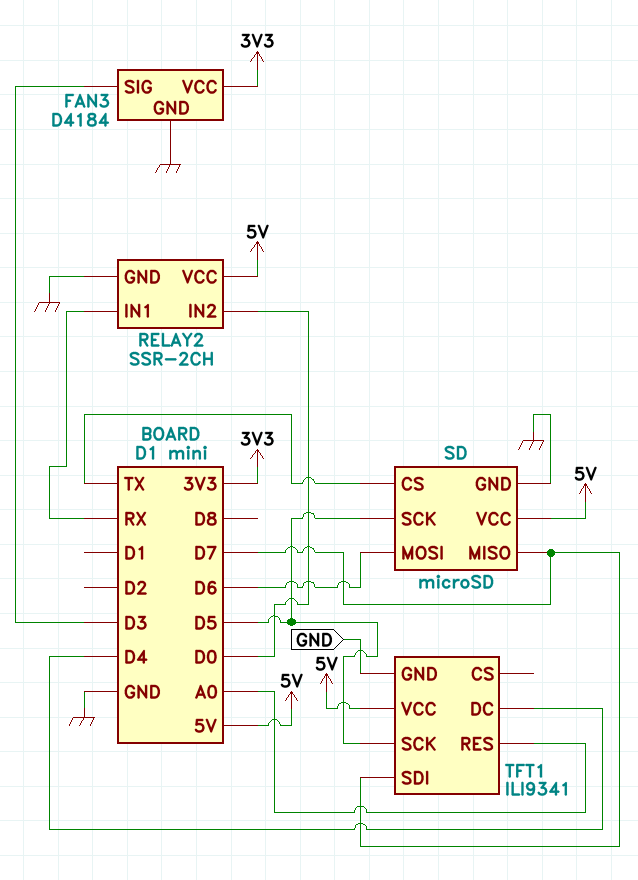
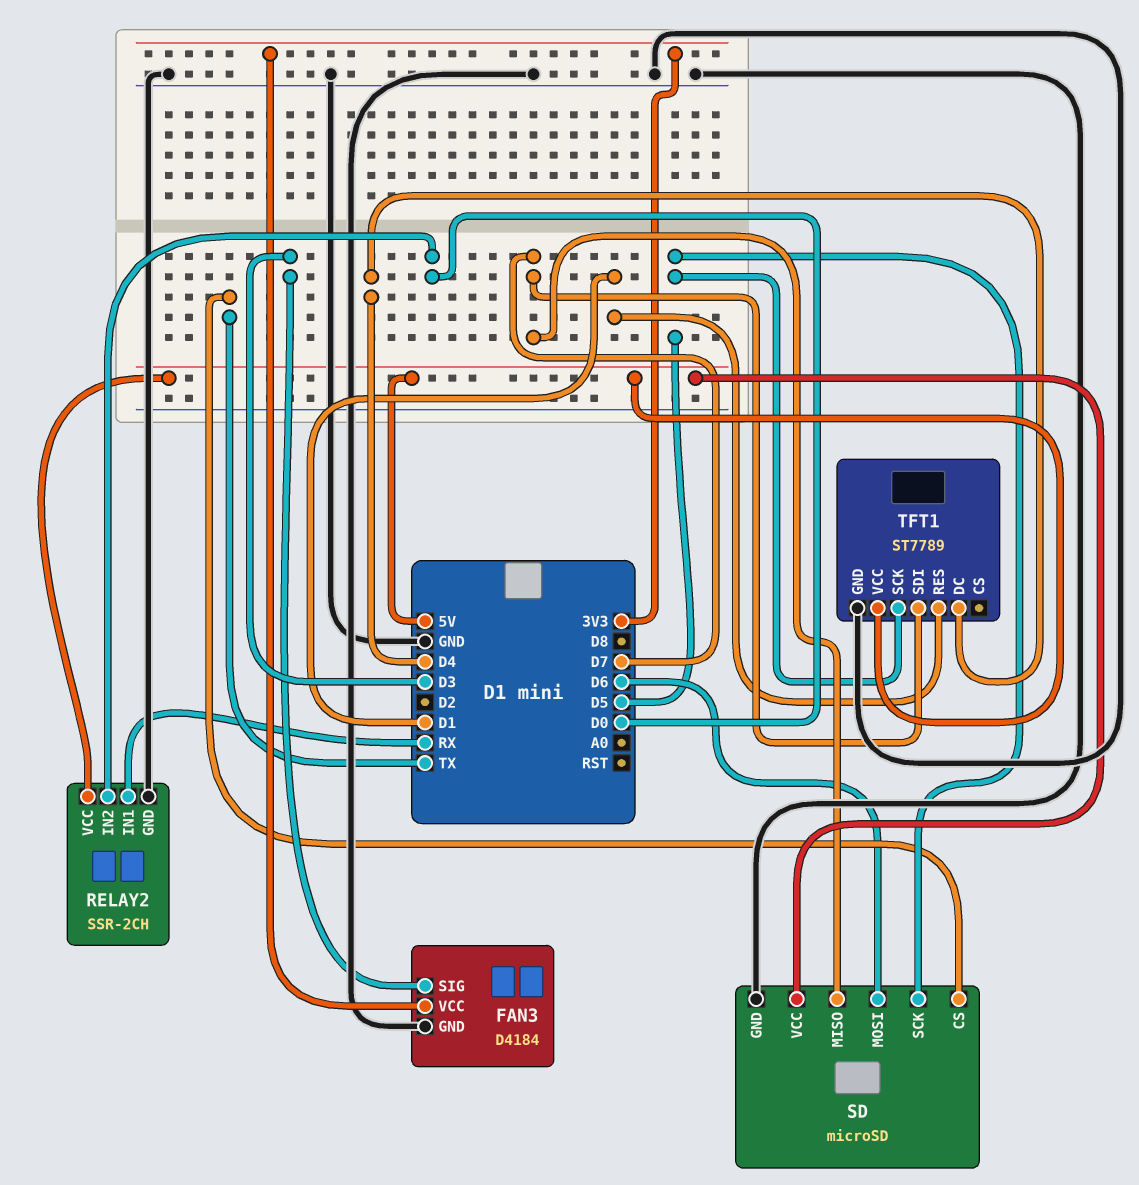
TFT1: ILI9341 -> ST7789
TFT1 pin RES: A0 -> D1

